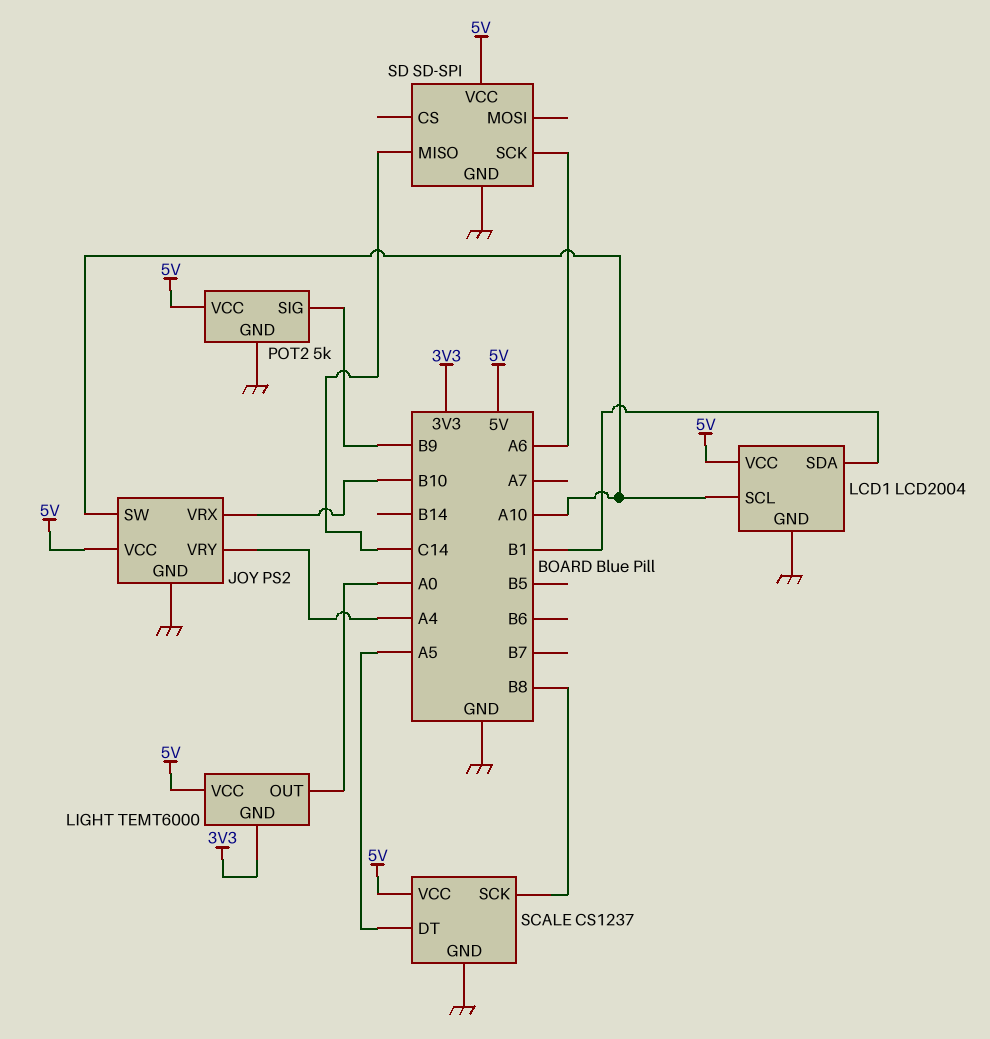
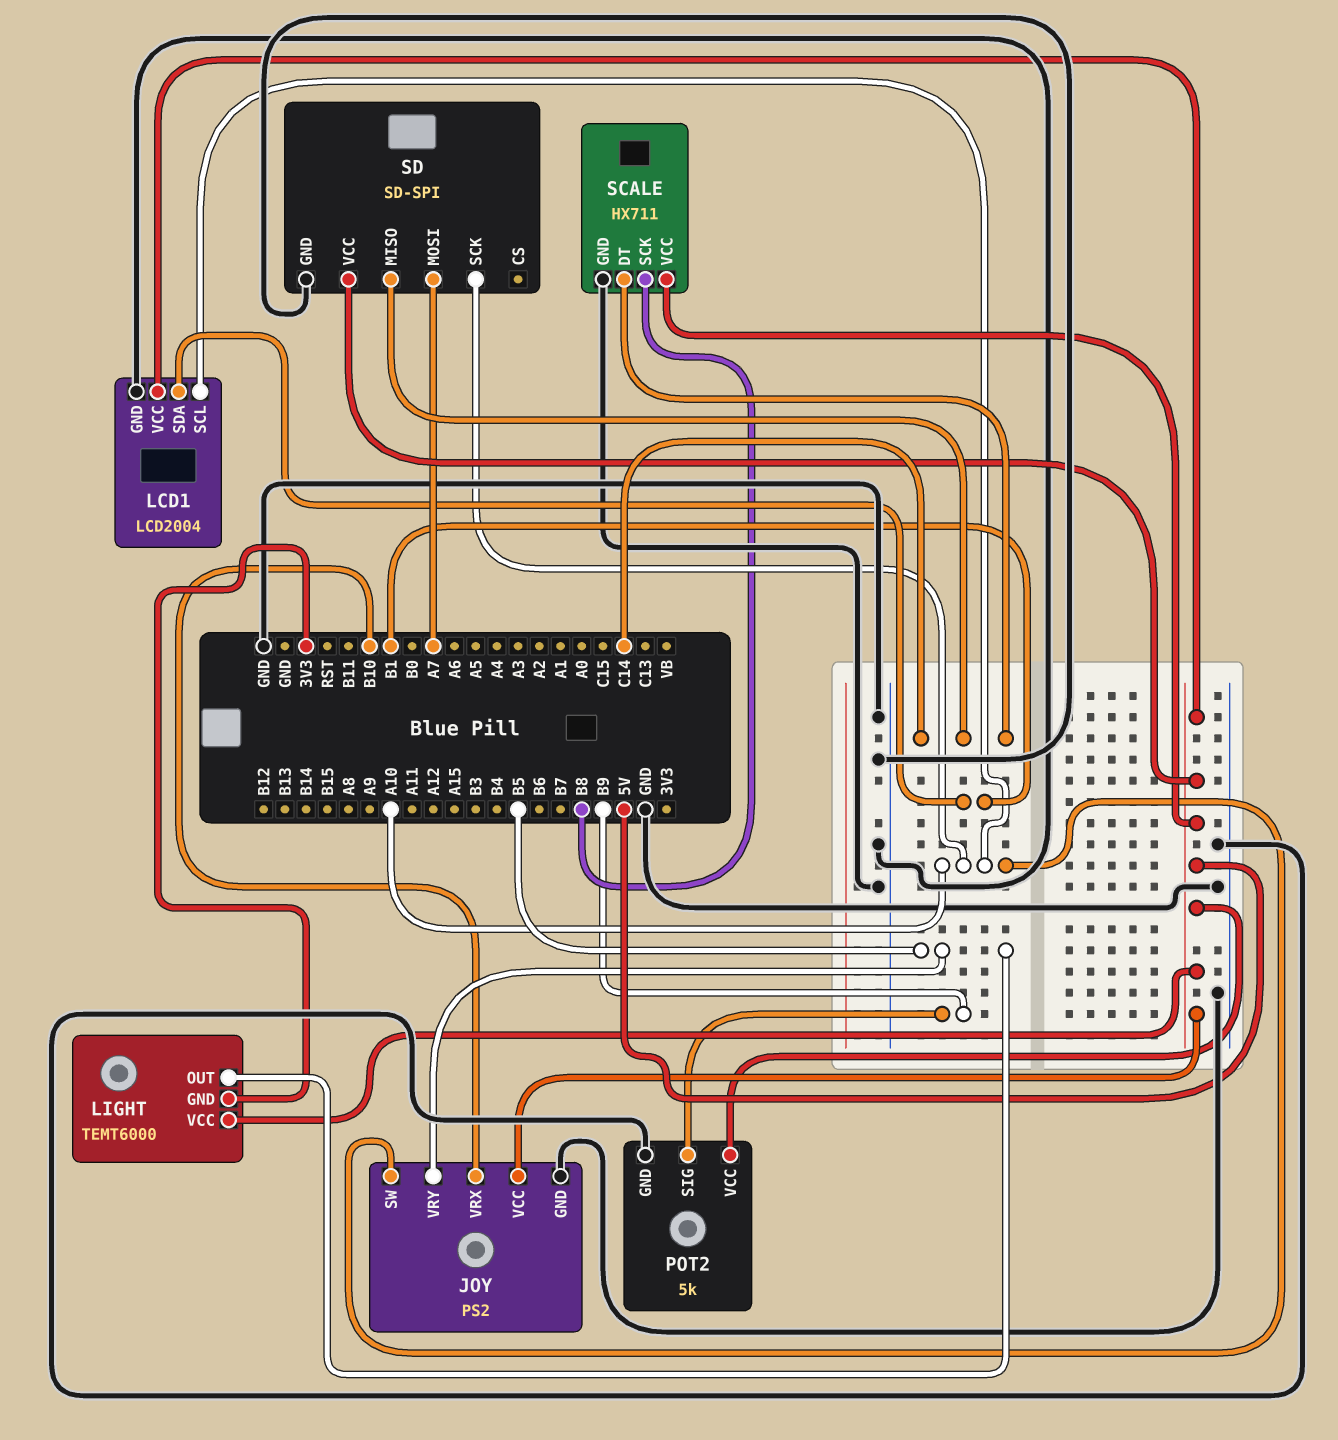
JOY pin VRY: A4 -> B5
LIGHT pin OUT: A0 -> B5
SCALE: CS1237 -> HX711
SCALE pin DT: A5 -> C14
SD pin MOSI: none -> A7
SD pin SCK: A6 -> A10

